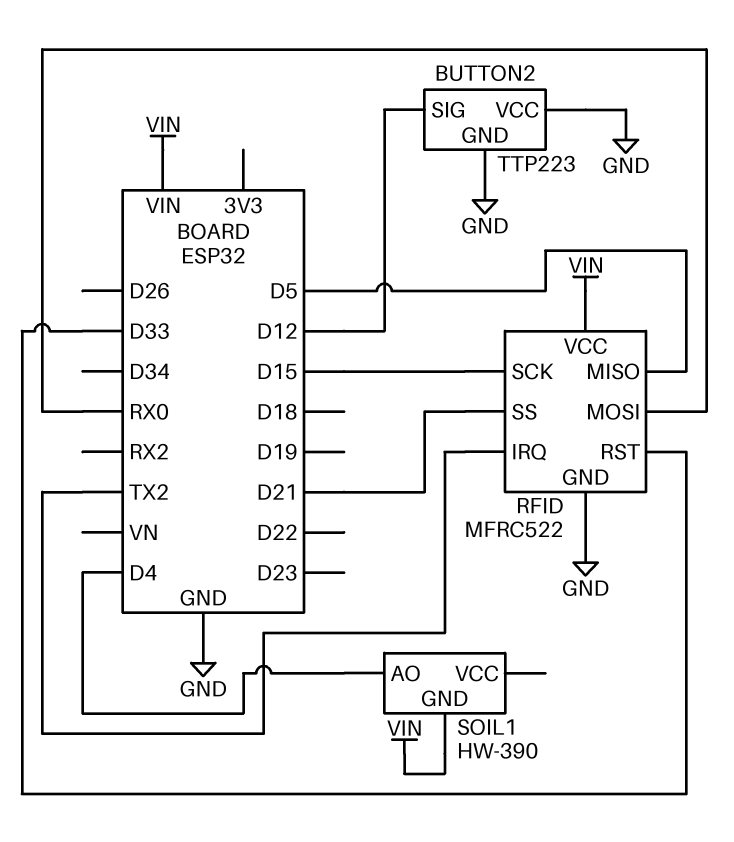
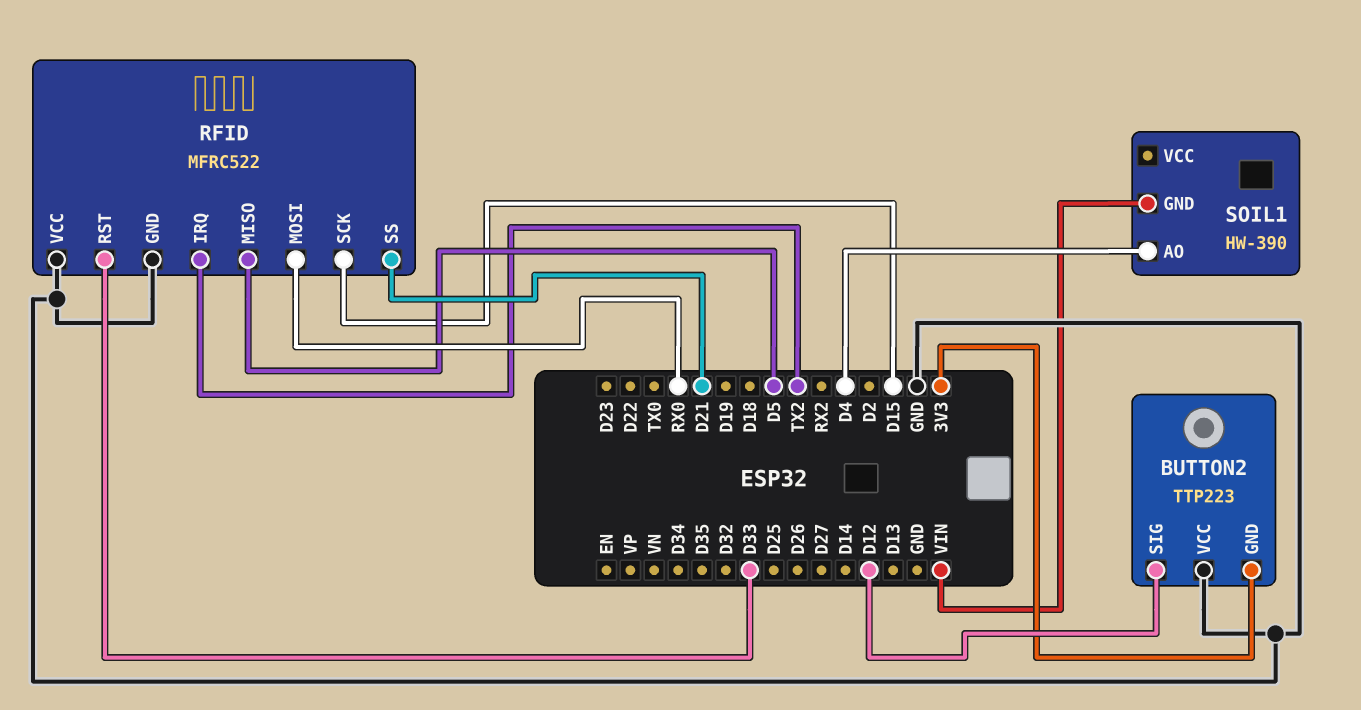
BUTTON2 pin GND: GND -> 3V3
RFID pin VCC: VIN -> GND

